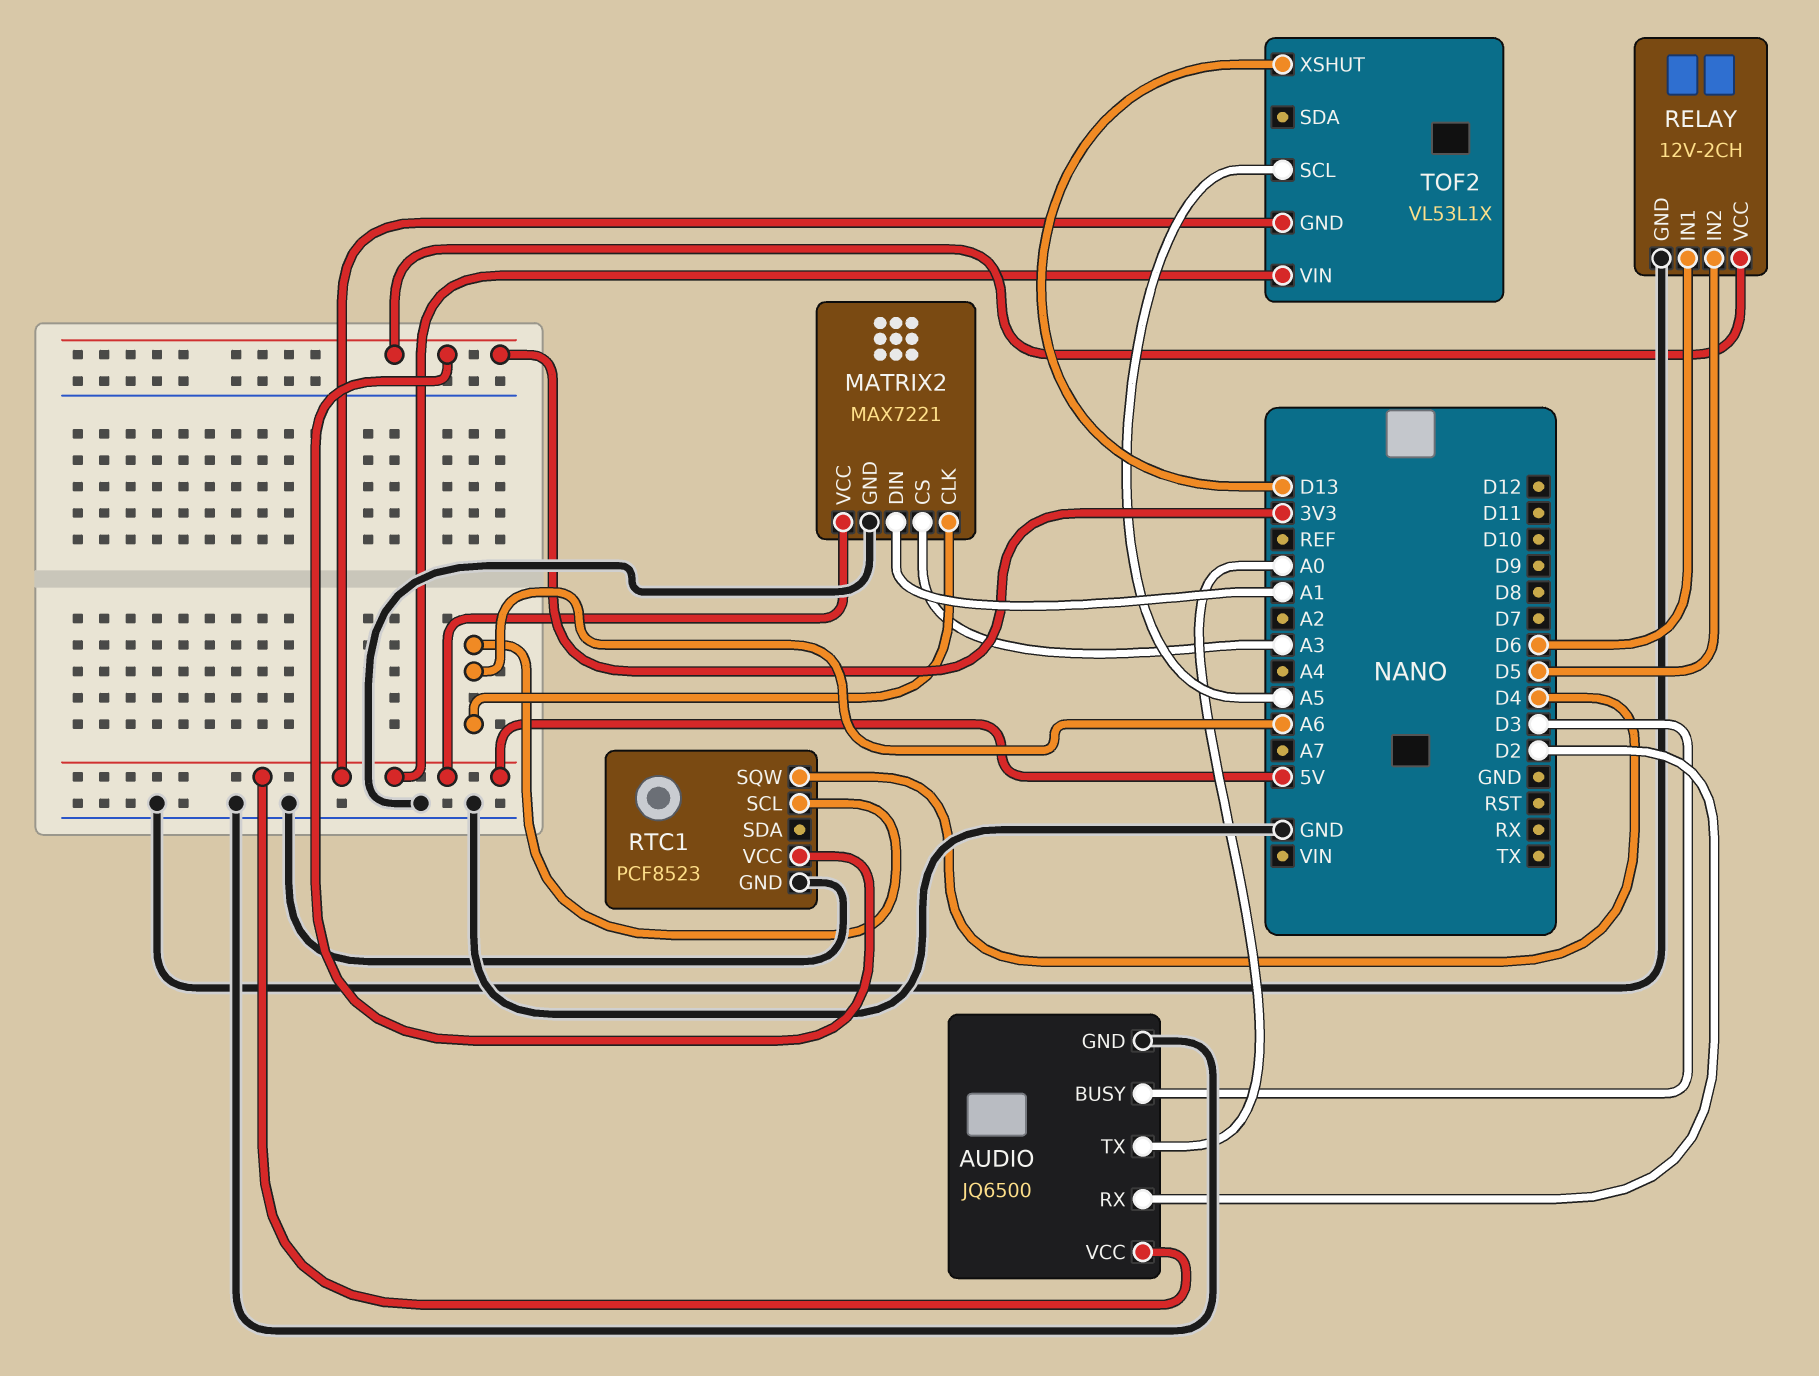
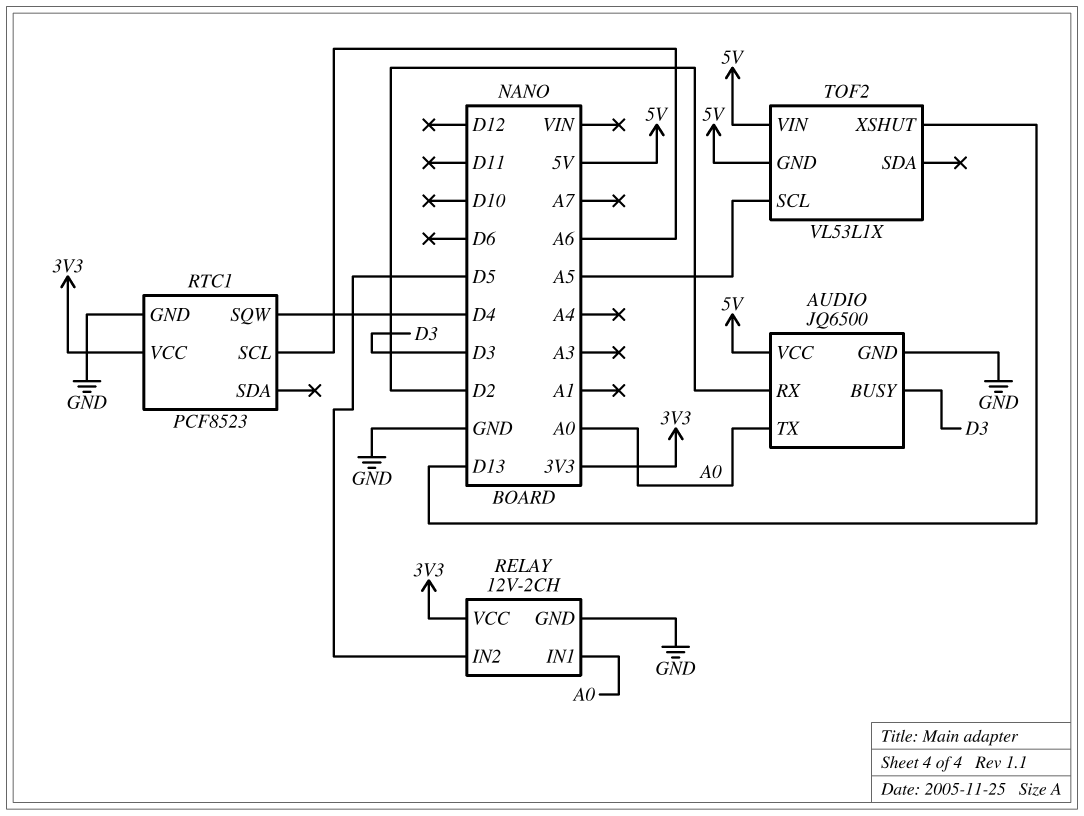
MATRIX2: MAX7221 -> none
MATRIX2 pin CLK: A6 -> none
MATRIX2 pin CS: A3 -> none
MATRIX2 pin DIN: A1 -> none
MATRIX2 pin GND: GND -> none
MATRIX2 pin VCC: 5V -> none
RELAY pin IN1: D6 -> A0

